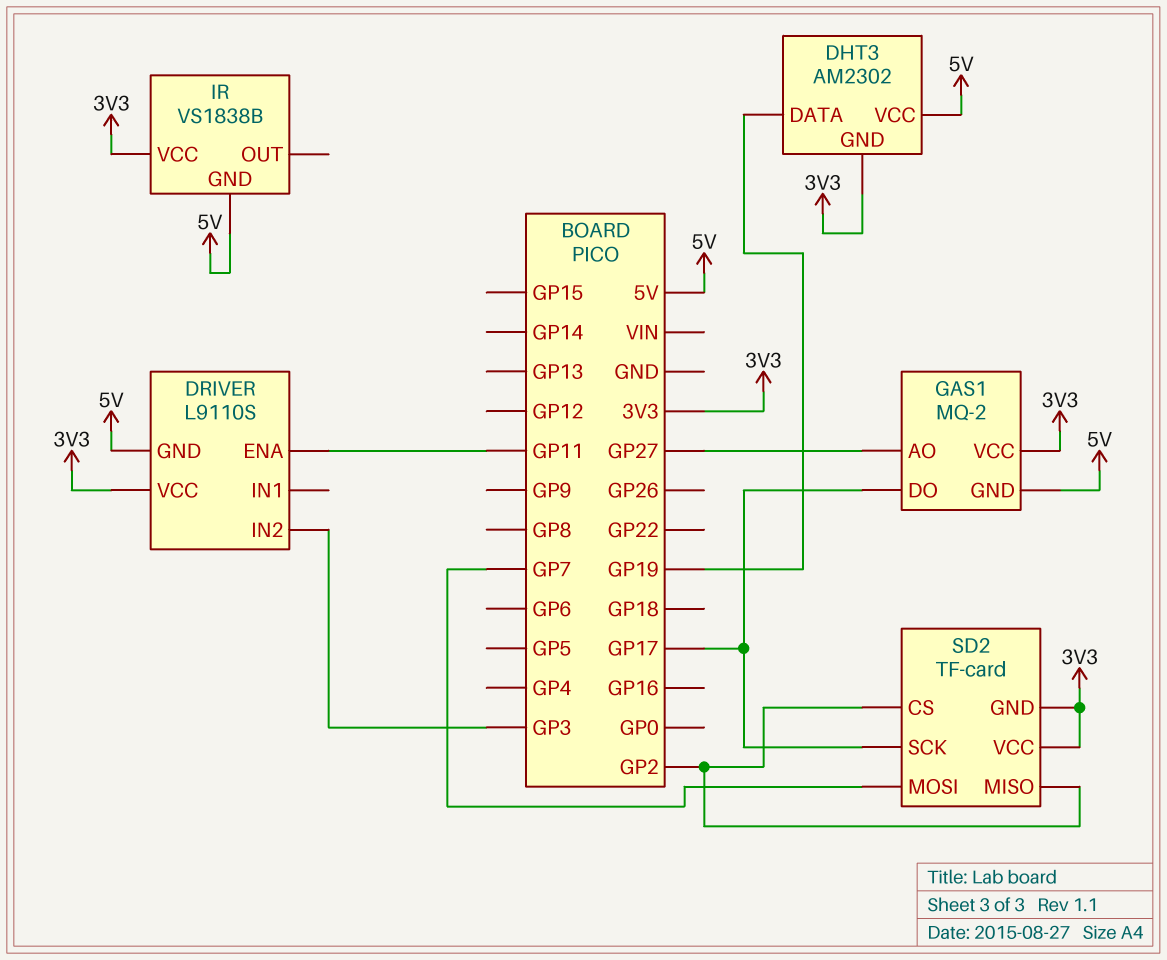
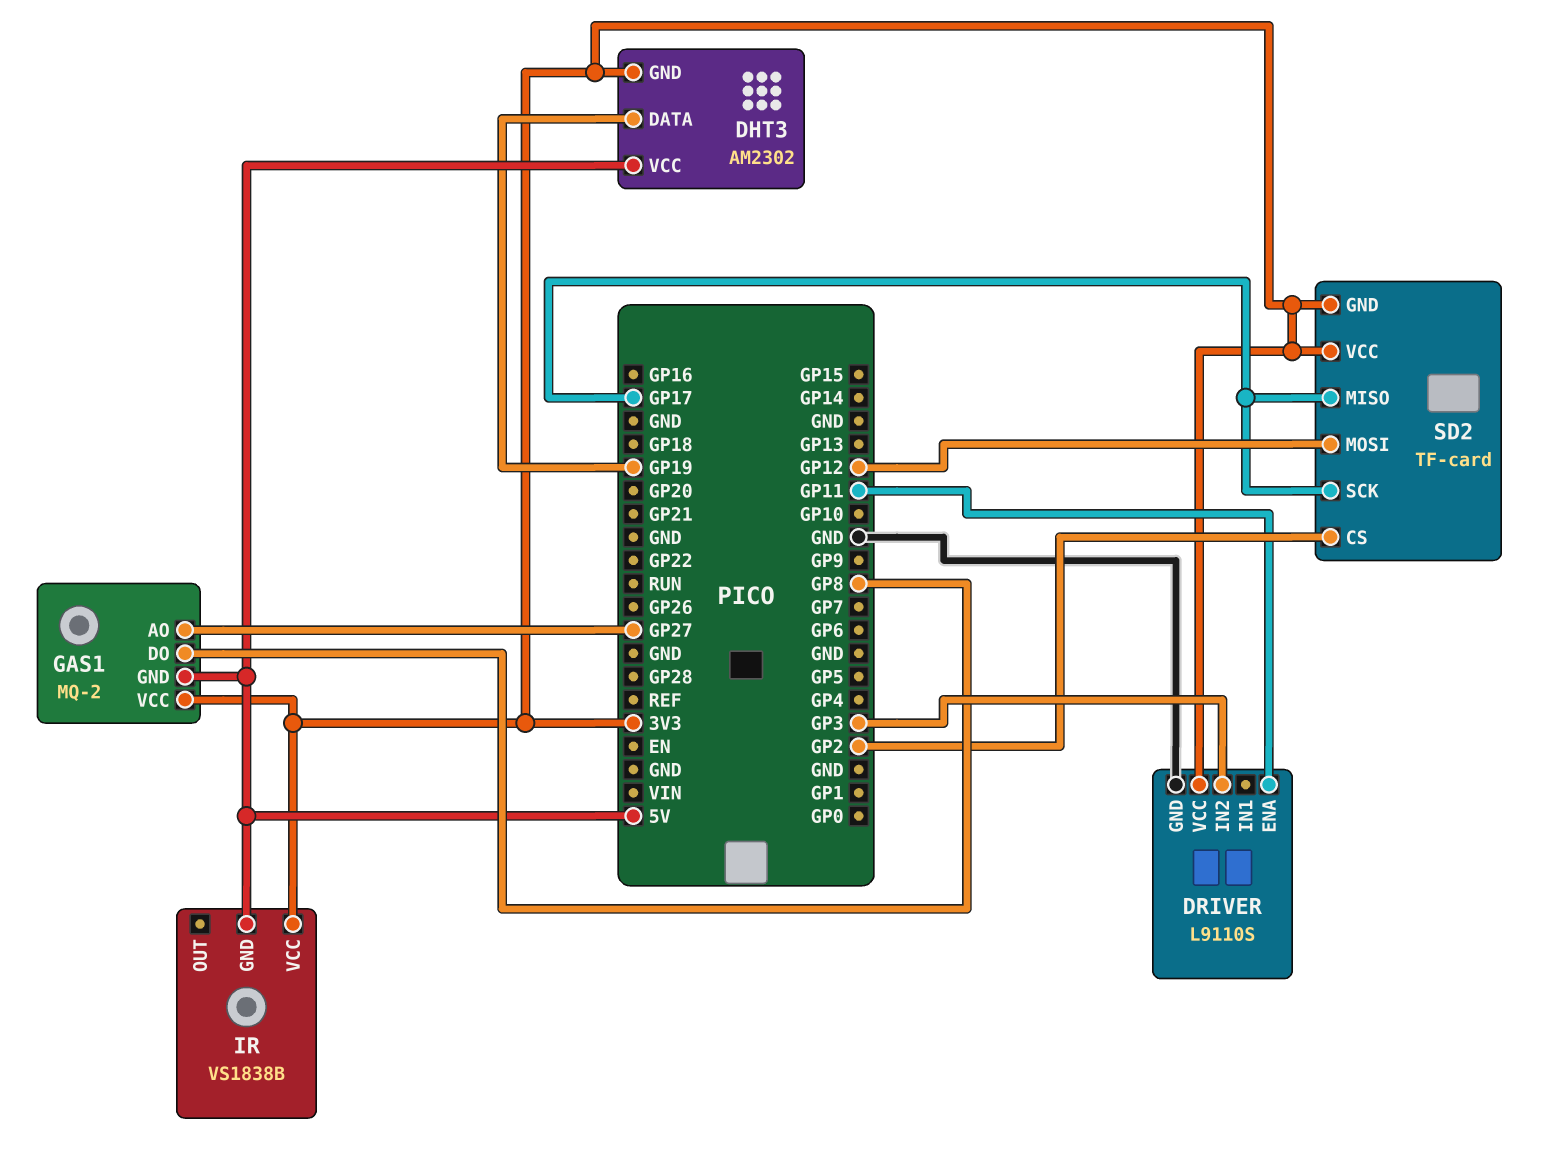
DRIVER pin GND: 5V -> GND
GAS1 pin DO: GP17 -> GP8
SD2 pin MISO: GP2 -> GP17
SD2 pin MOSI: GP7 -> GP12

